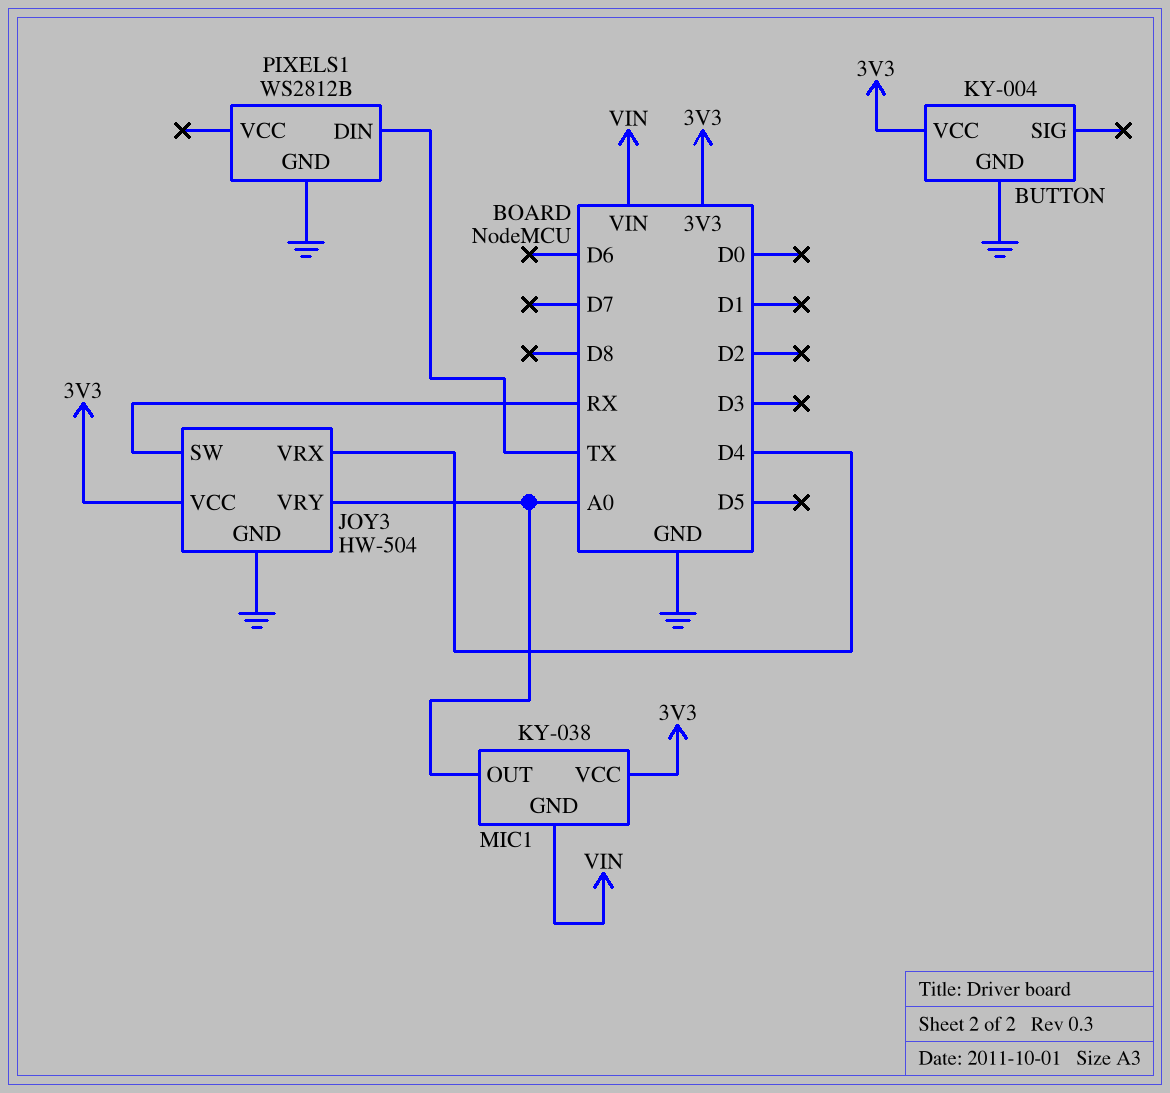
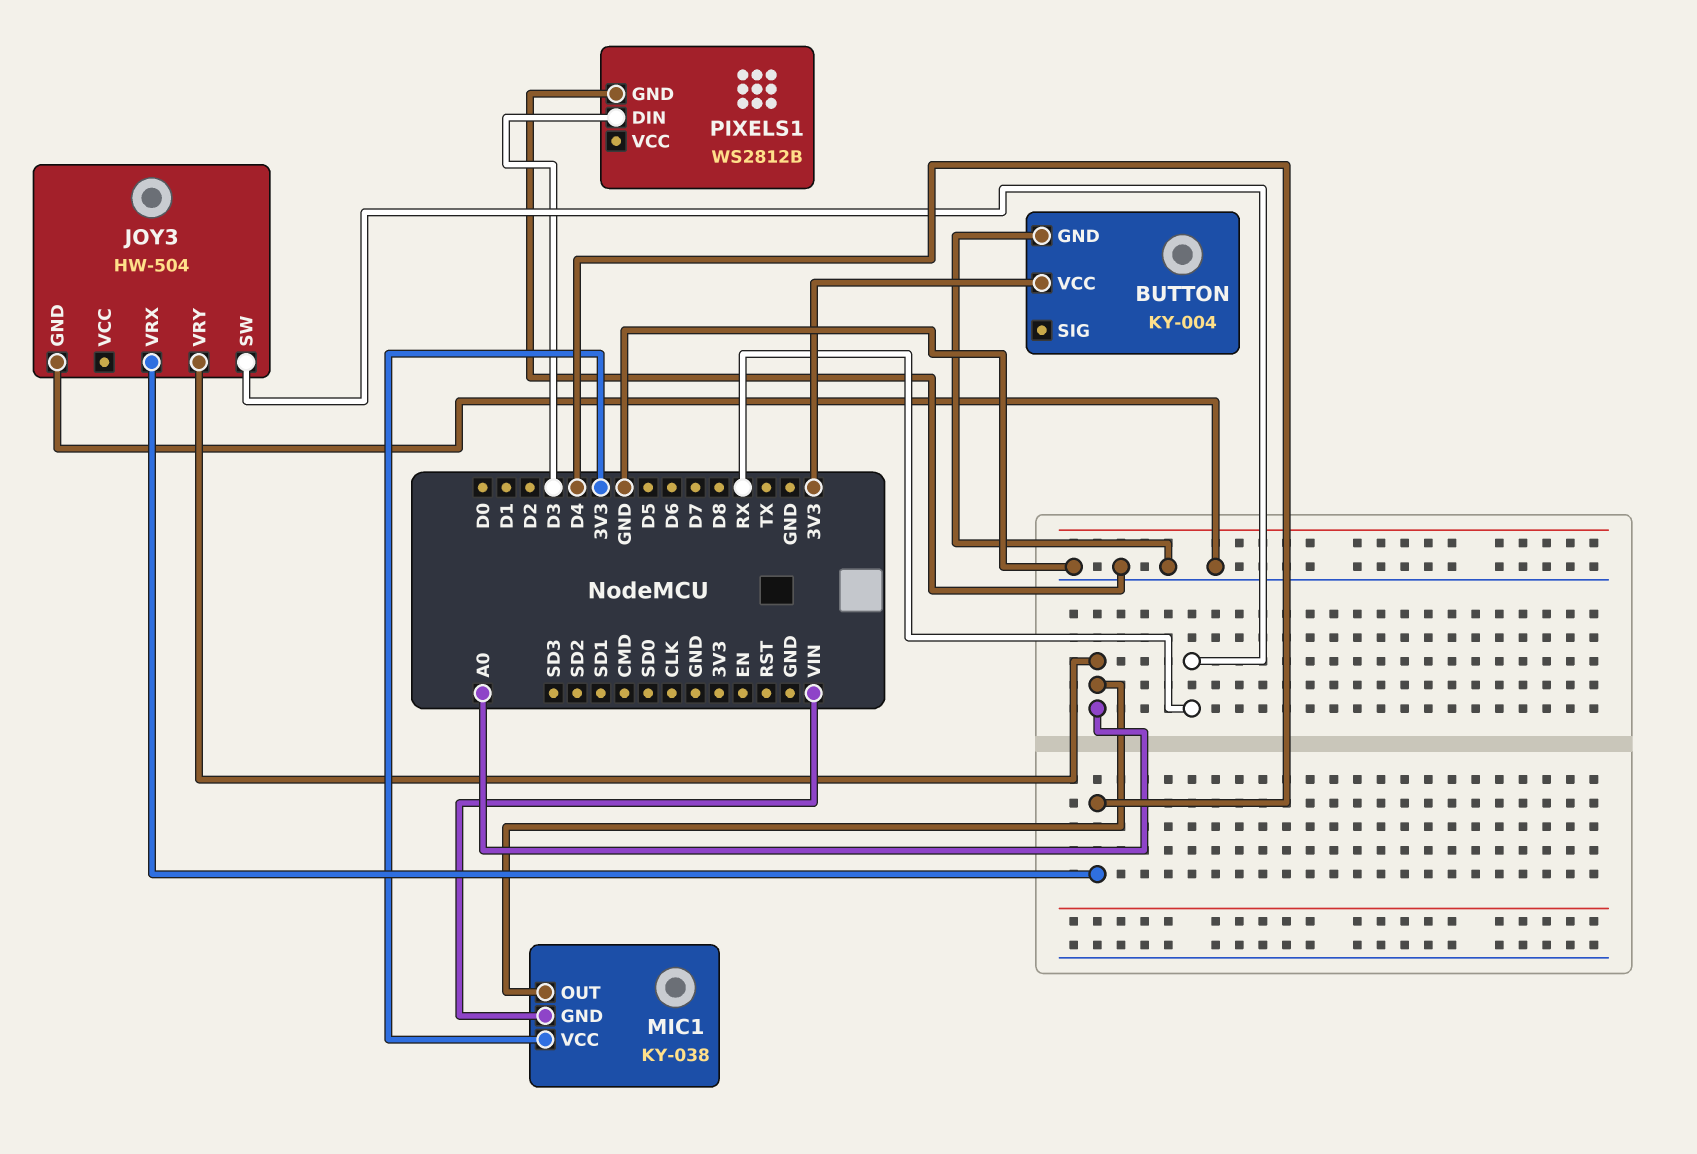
JOY3 pin VCC: 3V3 -> none
PIXELS1 pin DIN: TX -> D3

